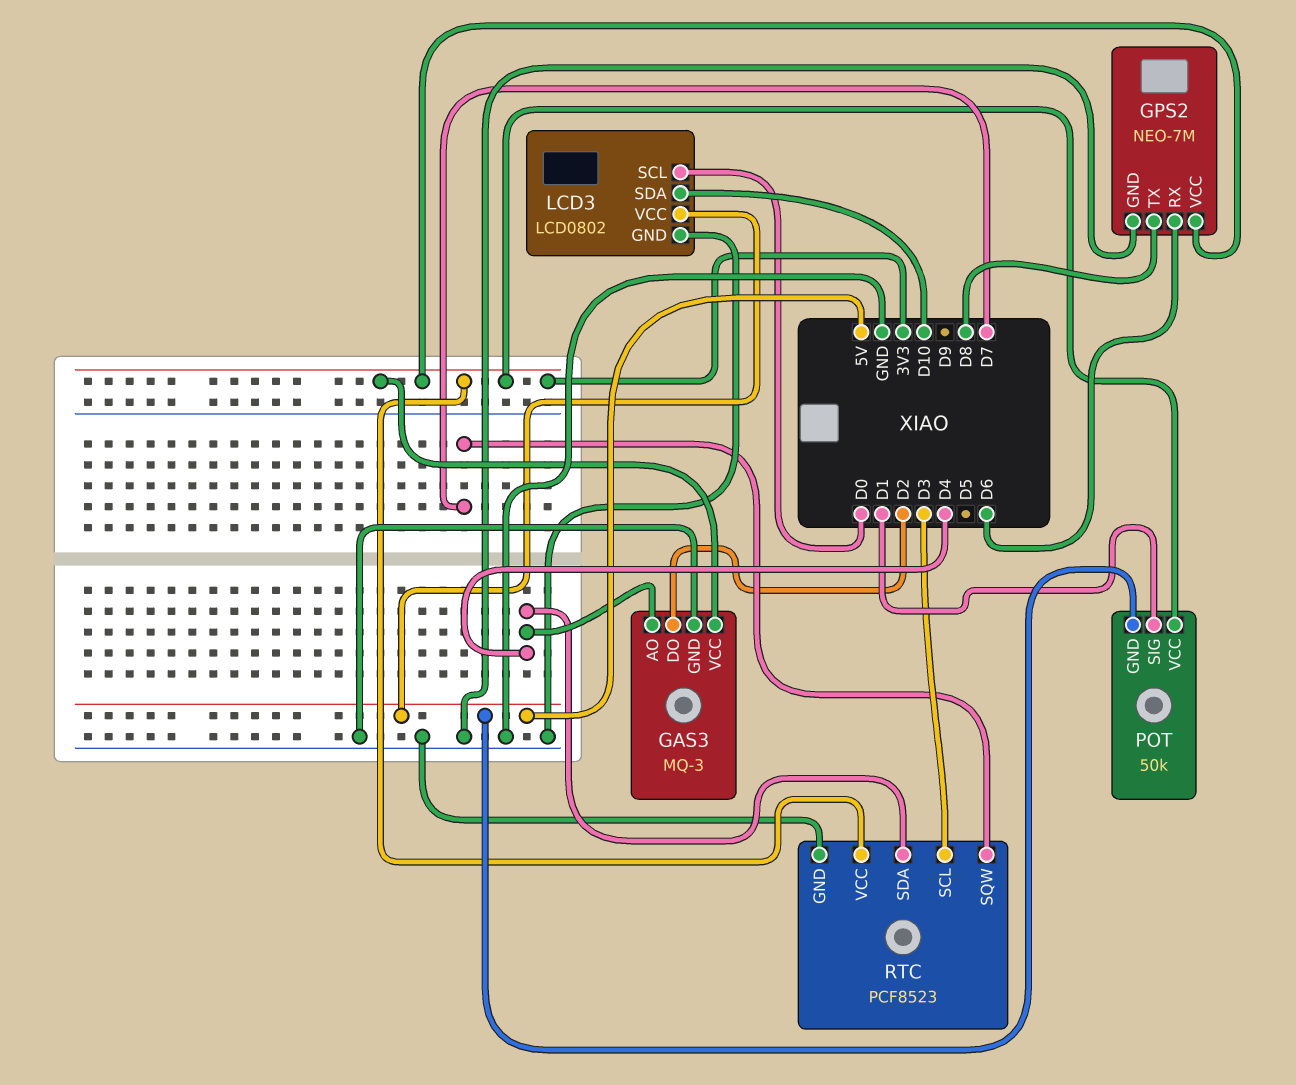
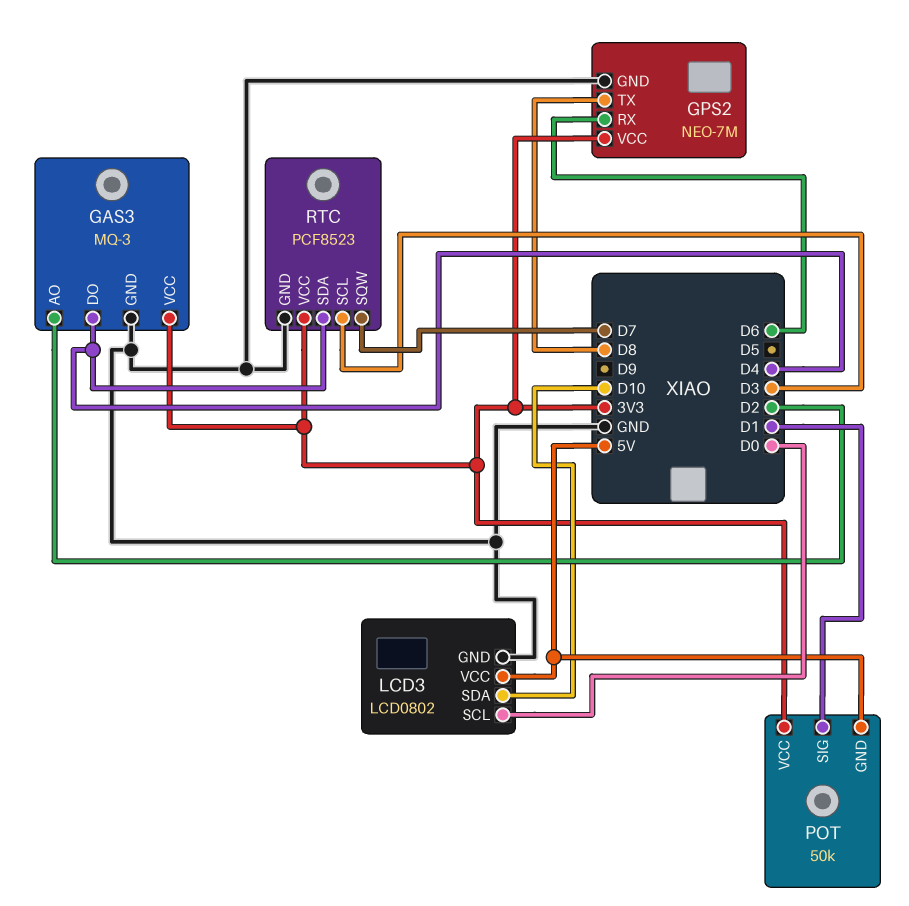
GAS3 pin AO: D4 -> D2
GAS3 pin DO: D2 -> D4

